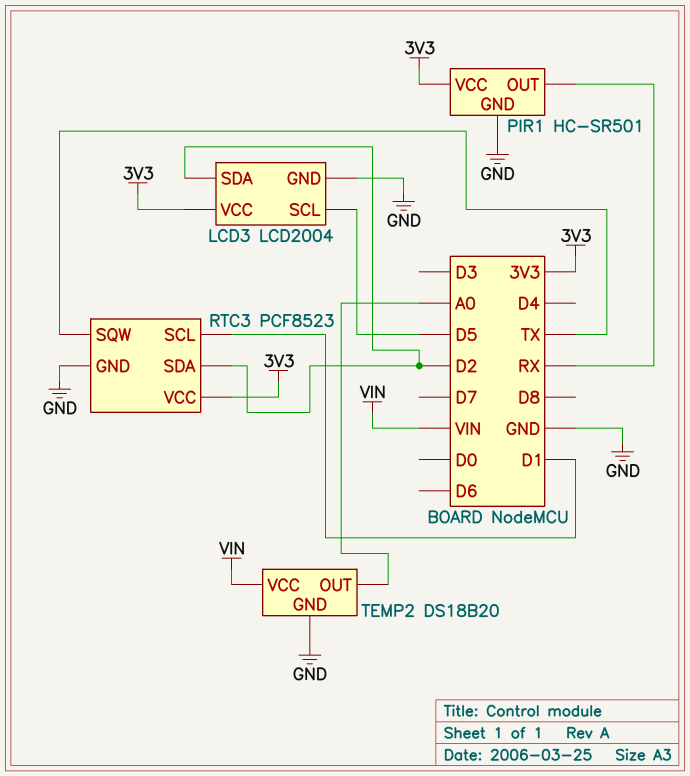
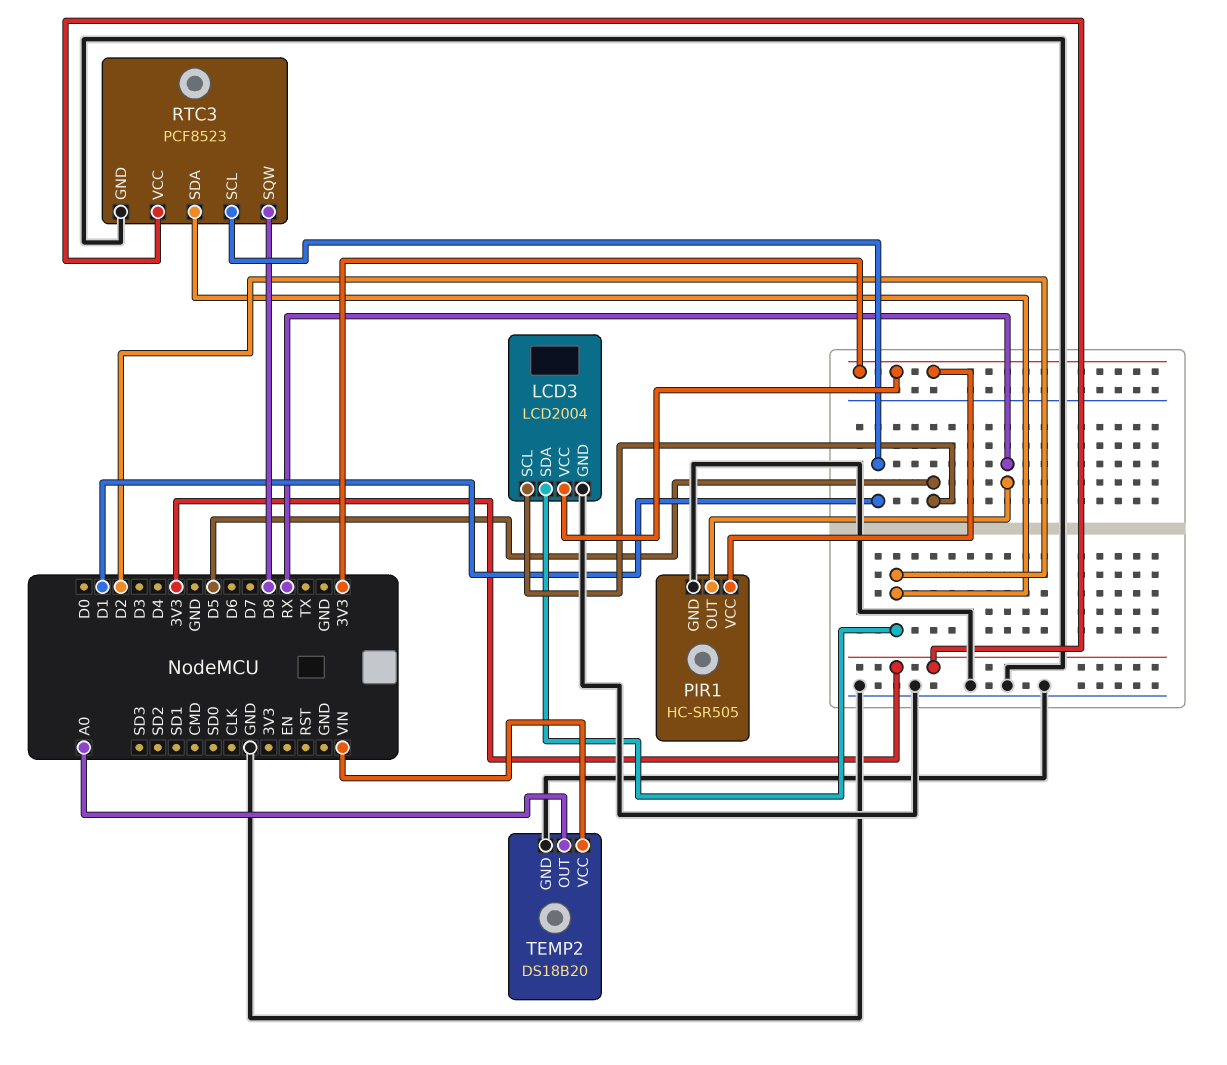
PIR1: HC-SR501 -> HC-SR505
RTC3 pin SQW: TX -> D8

